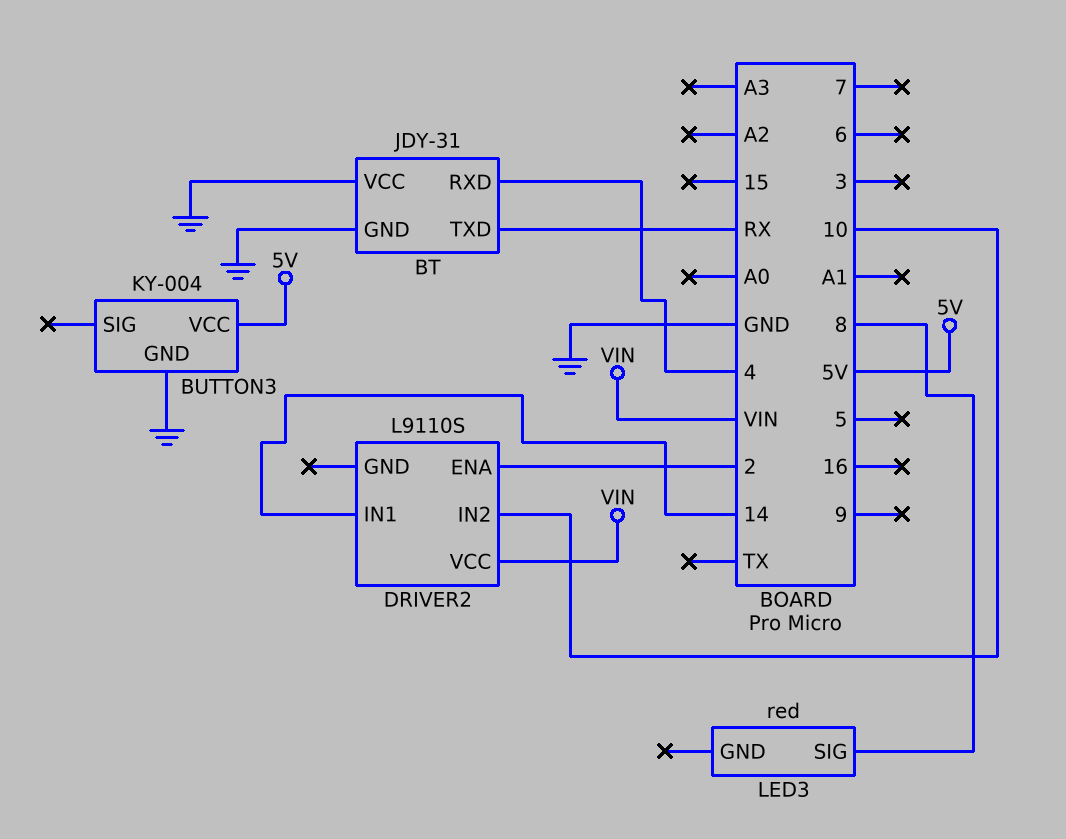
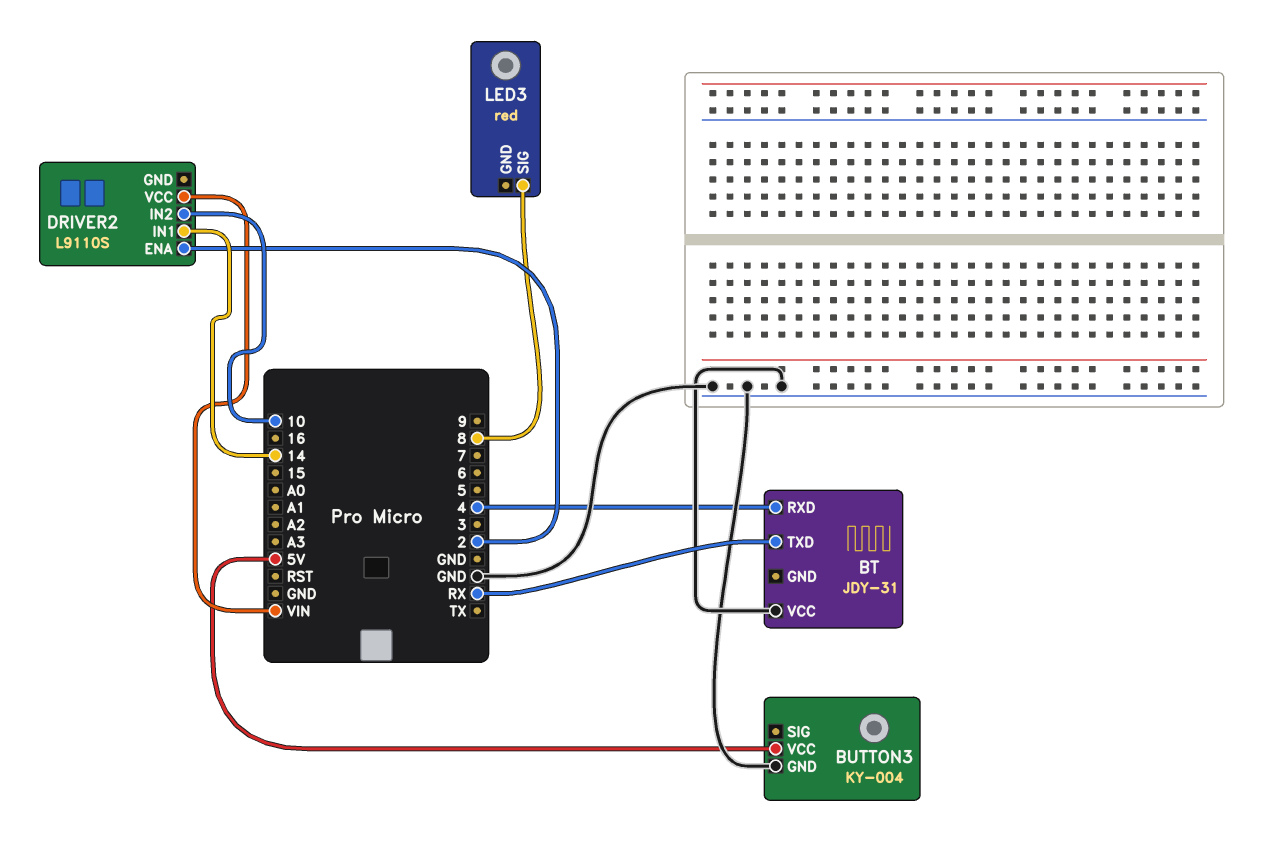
BT pin GND: GND -> none

